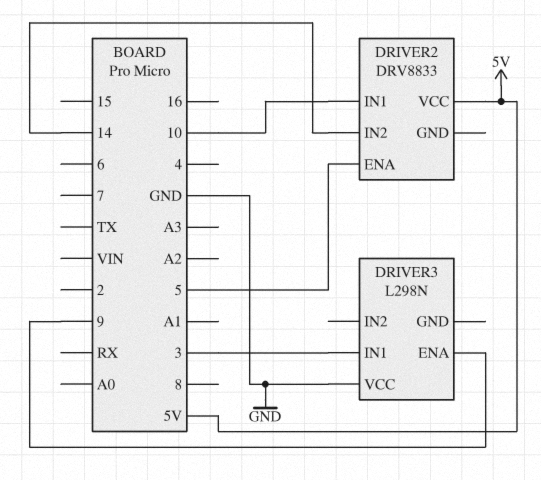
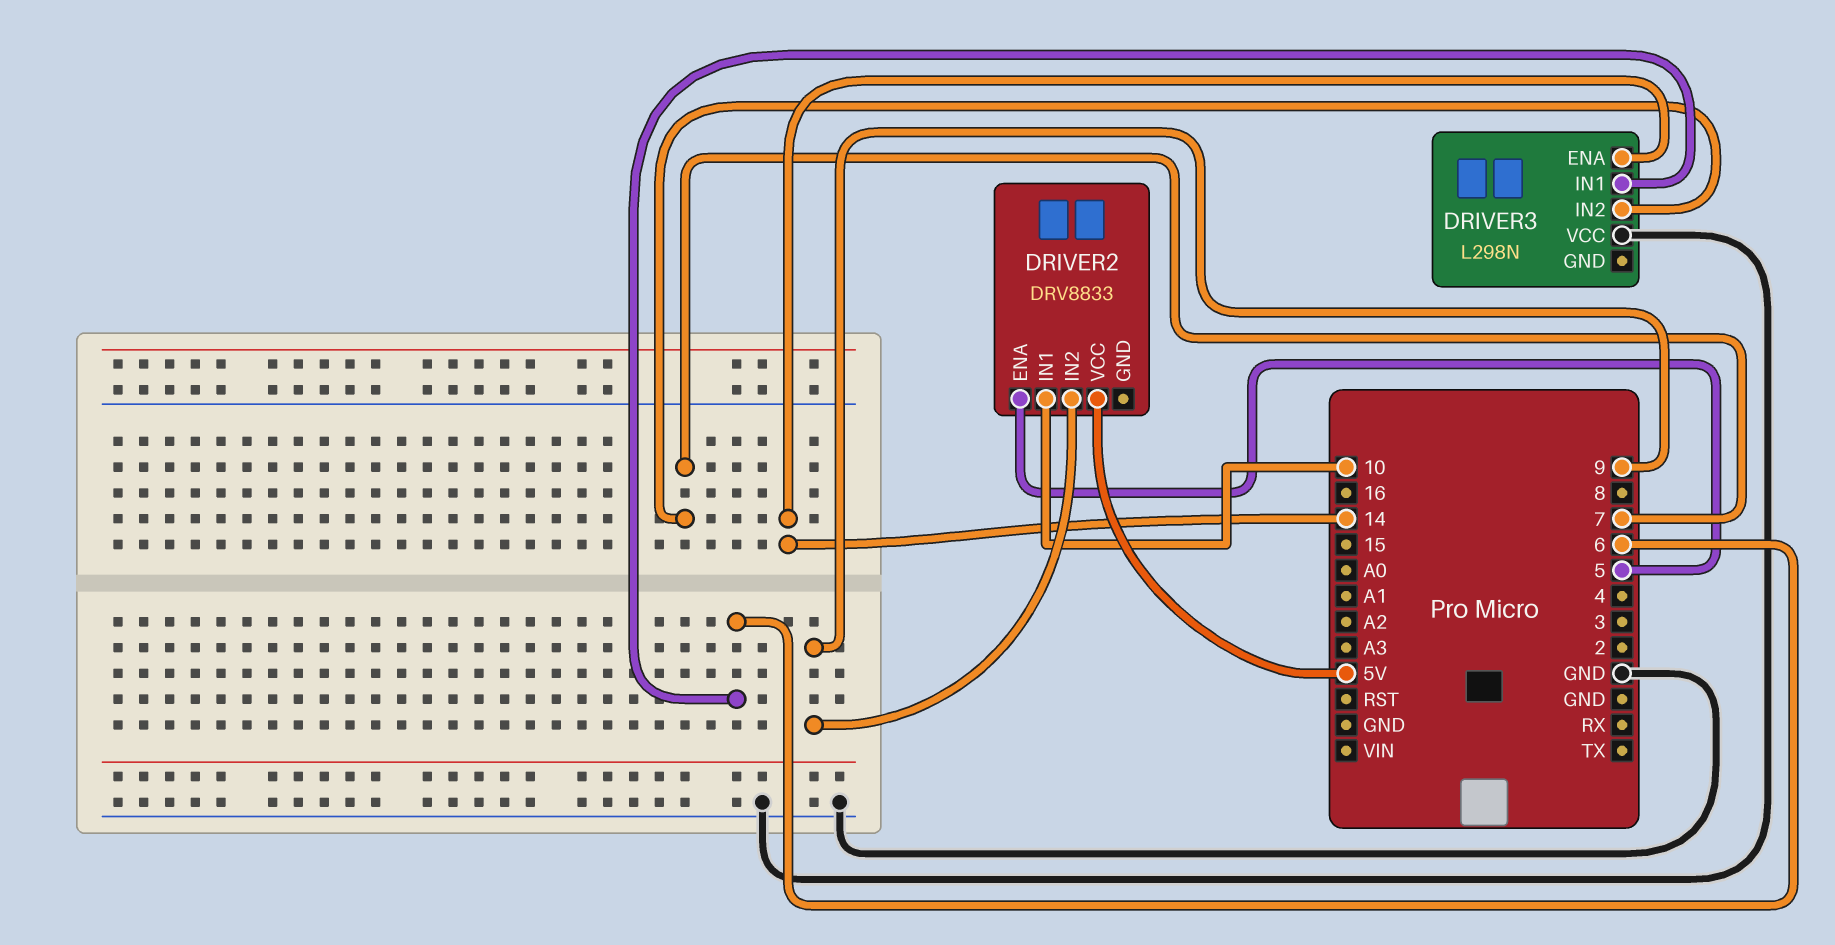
DRIVER2 pin IN2: 14 -> 9
DRIVER3 pin ENA: 9 -> 14
DRIVER3 pin IN1: 3 -> 6
DRIVER3 pin IN2: none -> 7

